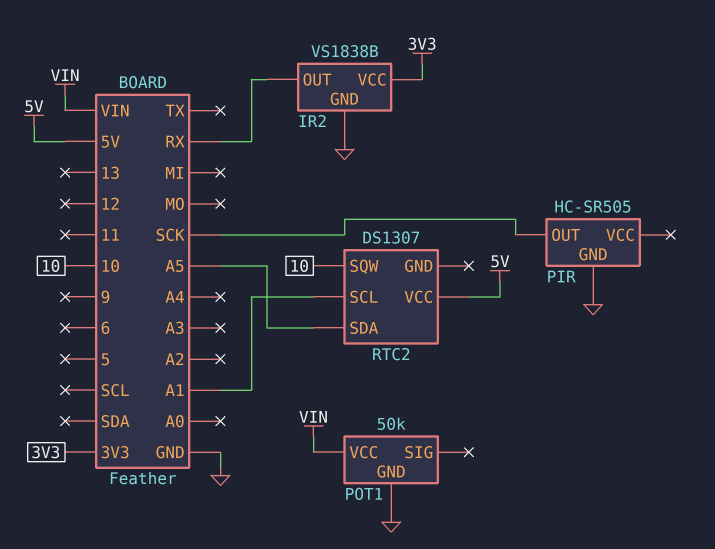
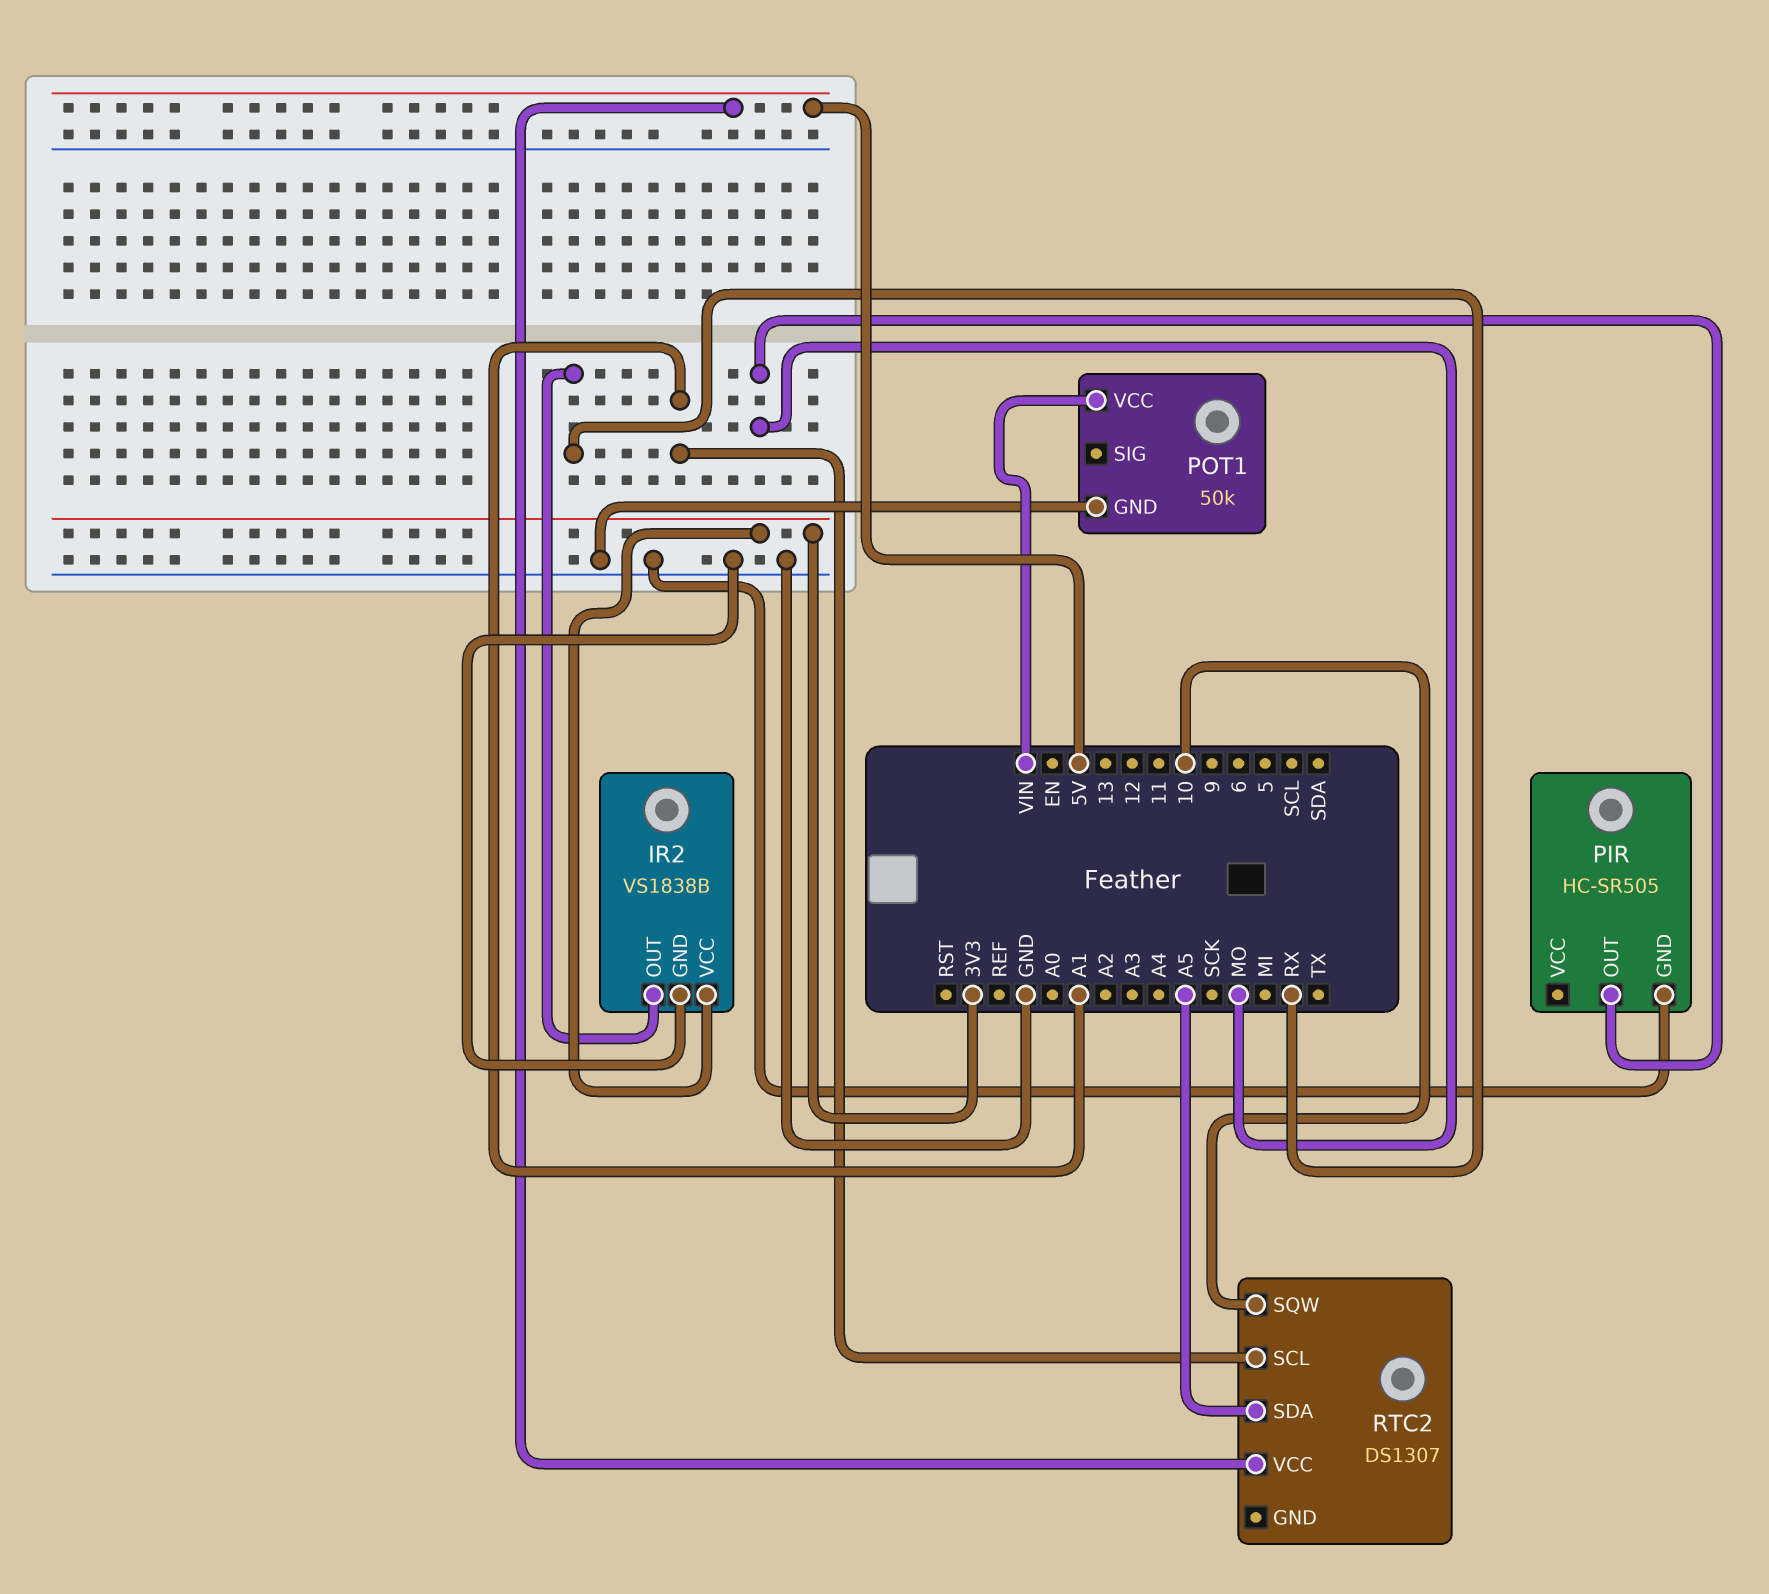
PIR pin OUT: SCK -> MO

